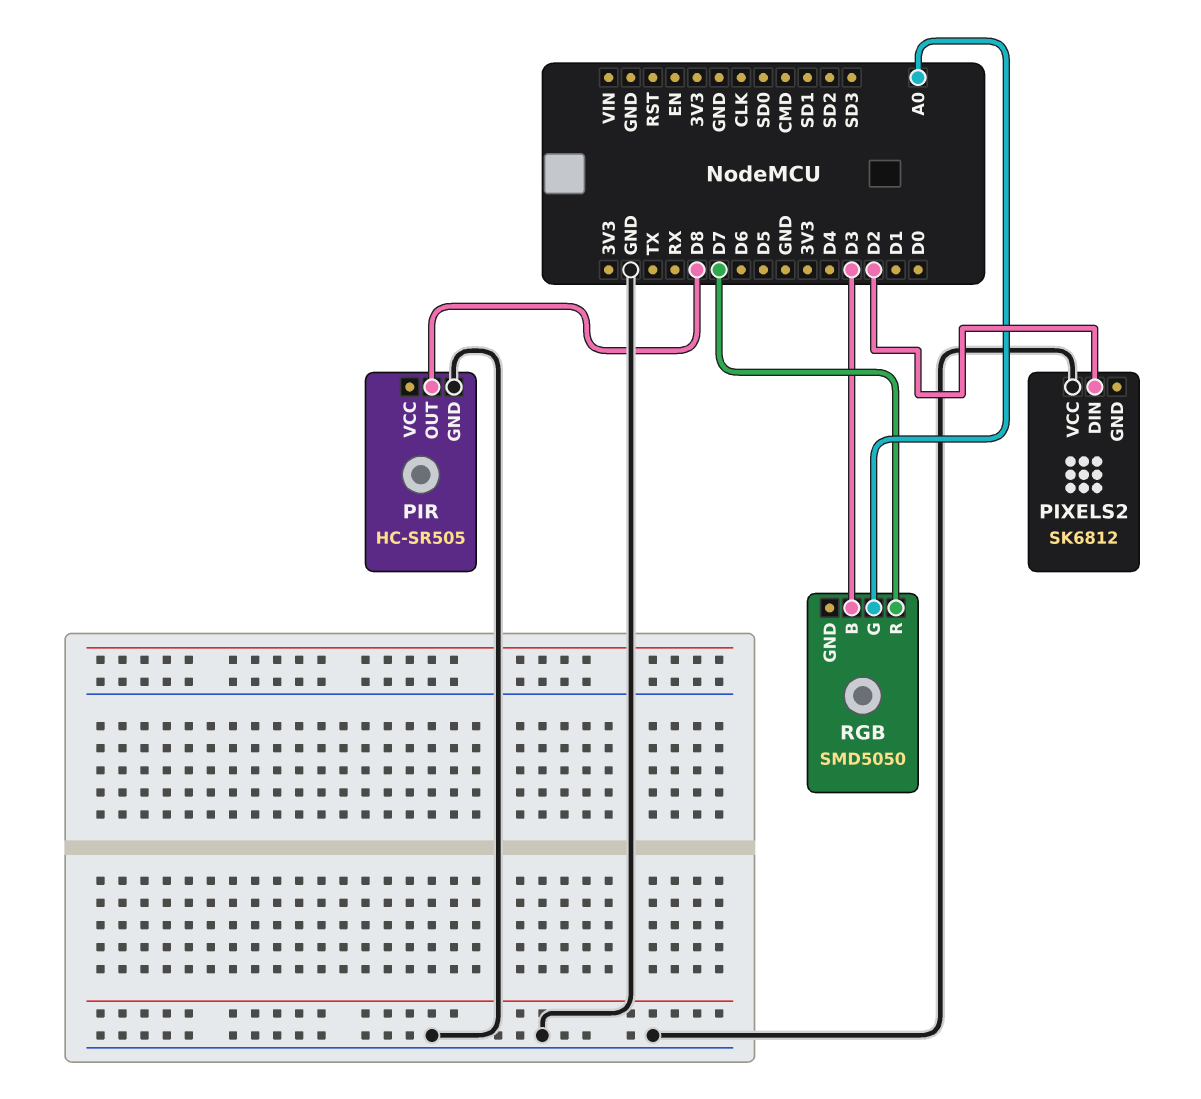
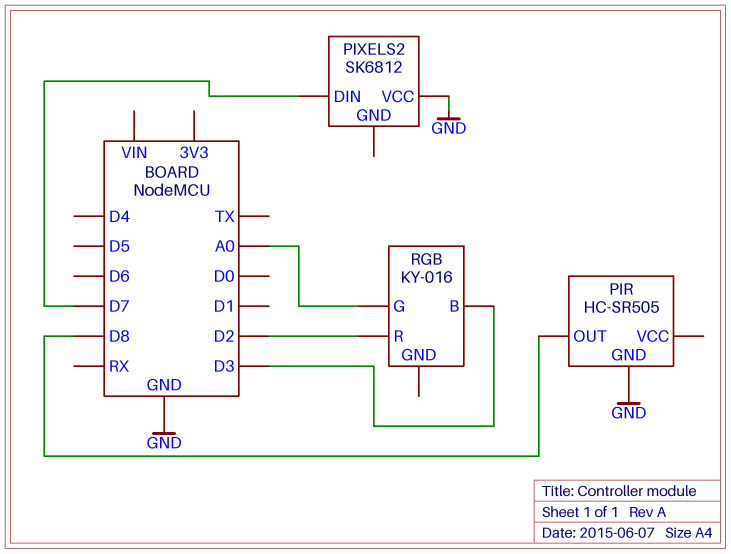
PIXELS2 pin DIN: D2 -> D7
RGB: SMD5050 -> KY-016
RGB pin R: D7 -> D2

